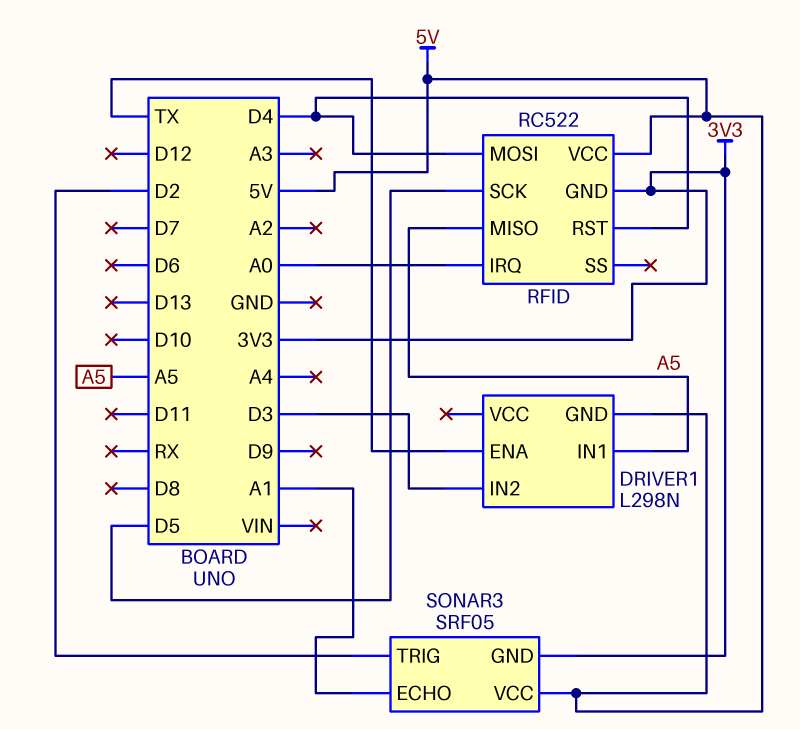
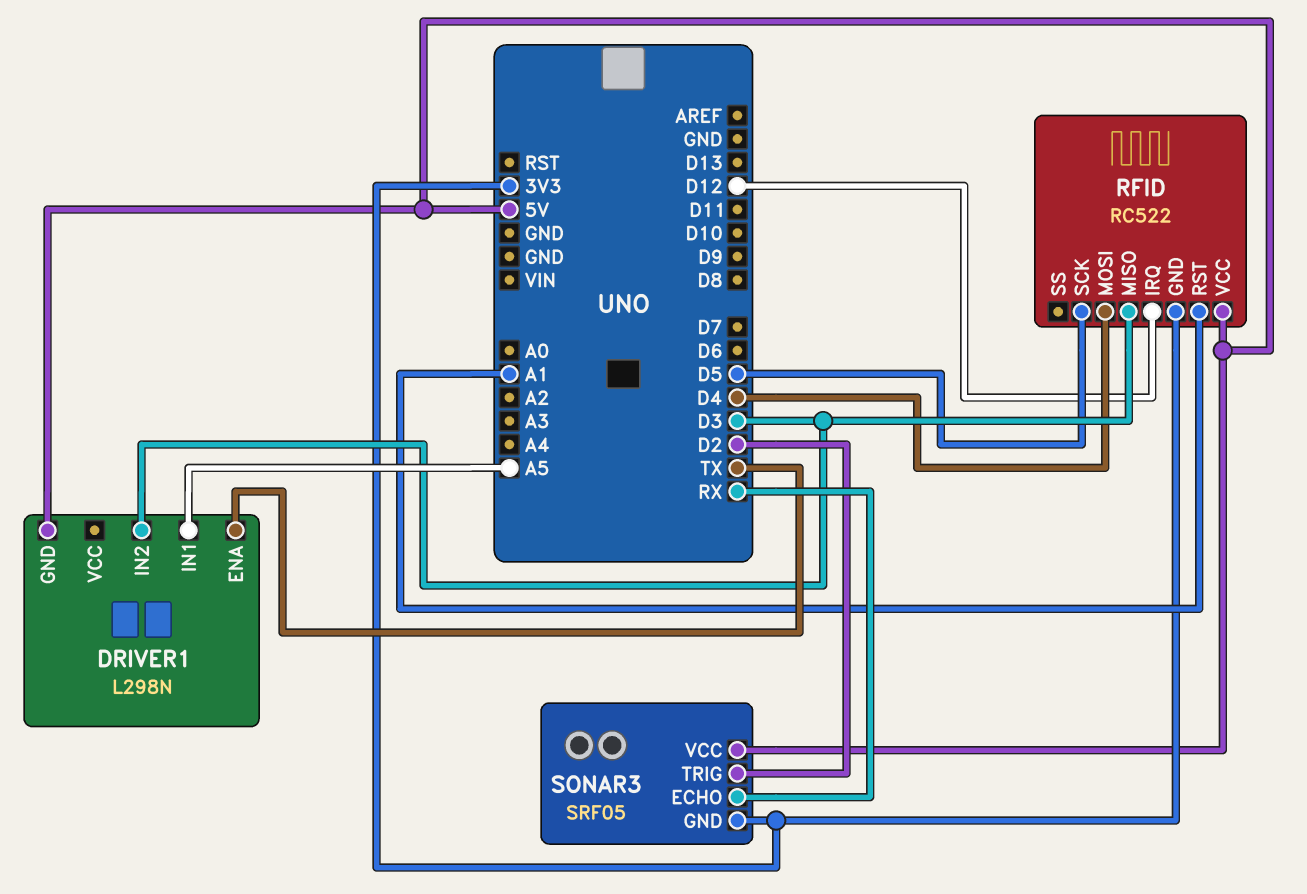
RFID pin IRQ: A0 -> D12
RFID pin MISO: A5 -> D3
RFID pin RST: D4 -> A1
SONAR3 pin ECHO: A1 -> RX

